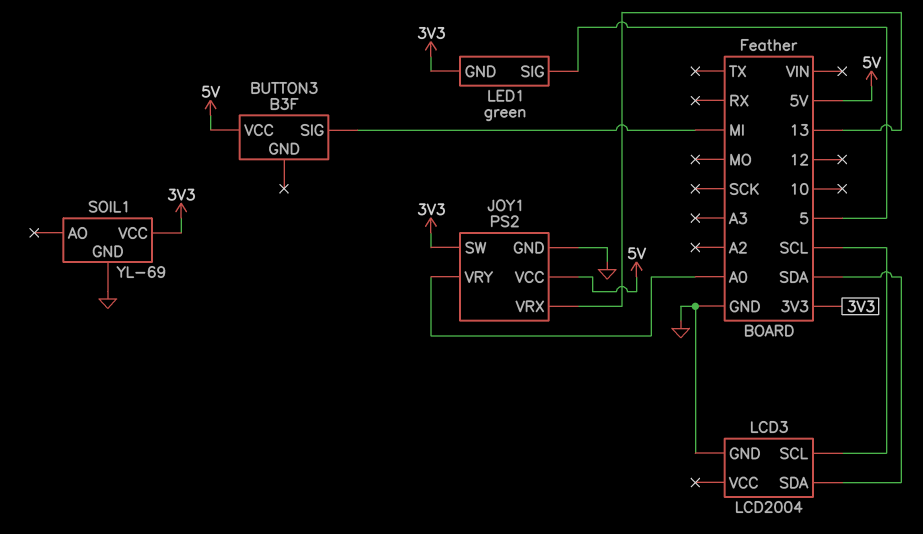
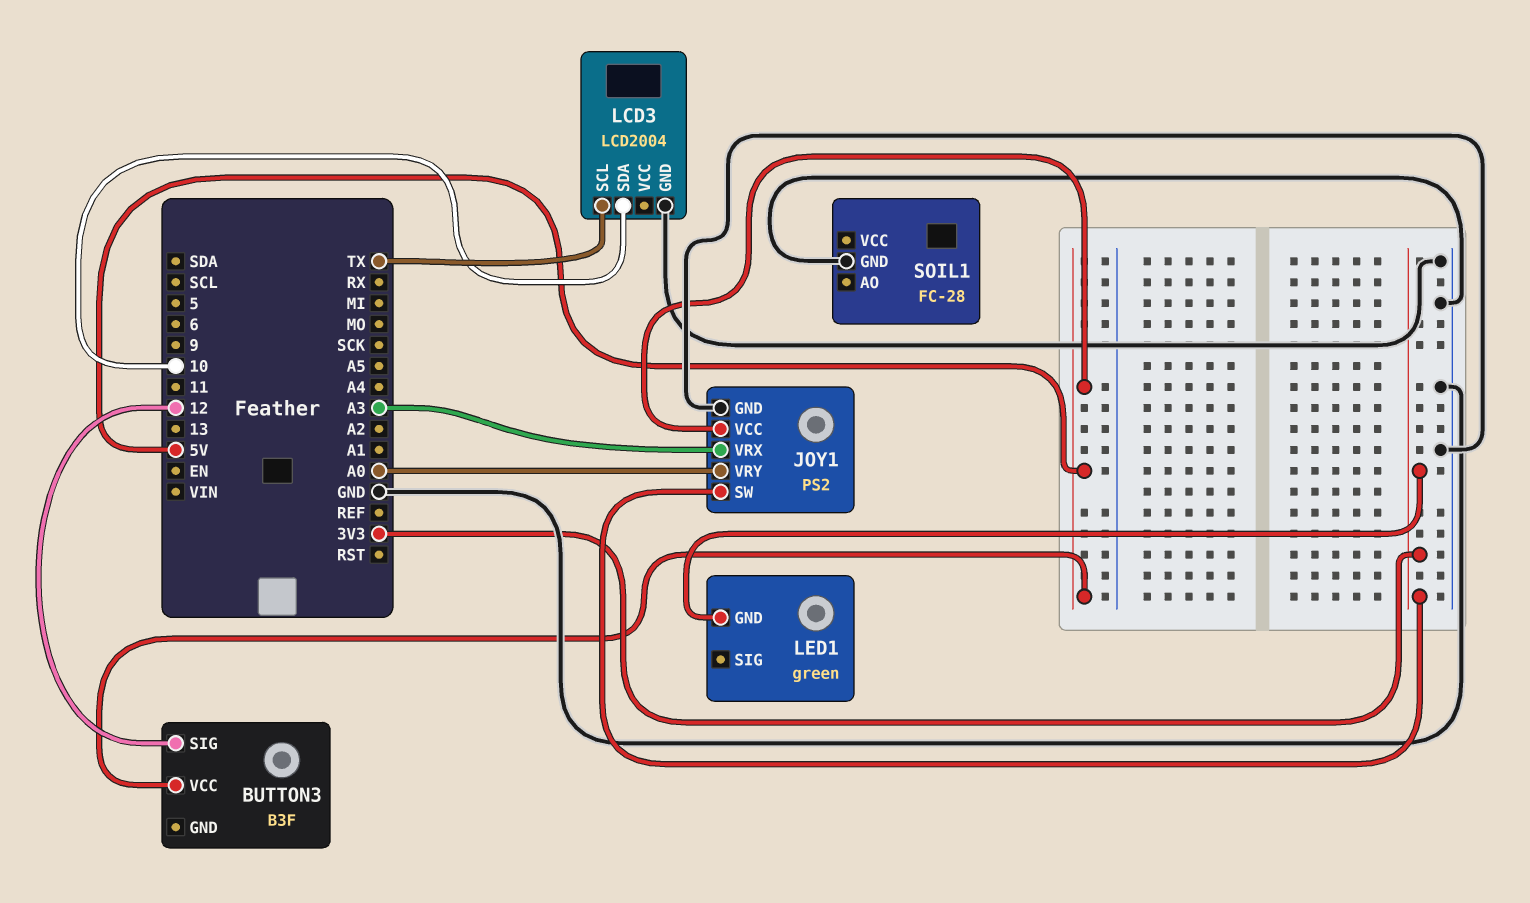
BUTTON3 pin SIG: MI -> 12
JOY1 pin VRX: 13 -> A3
LCD3 pin SCL: SCL -> TX
LCD3 pin SDA: SDA -> 10
LED1 pin SIG: 5 -> none
SOIL1: YL-69 -> FC-28
SOIL1 pin VCC: 3V3 -> none

